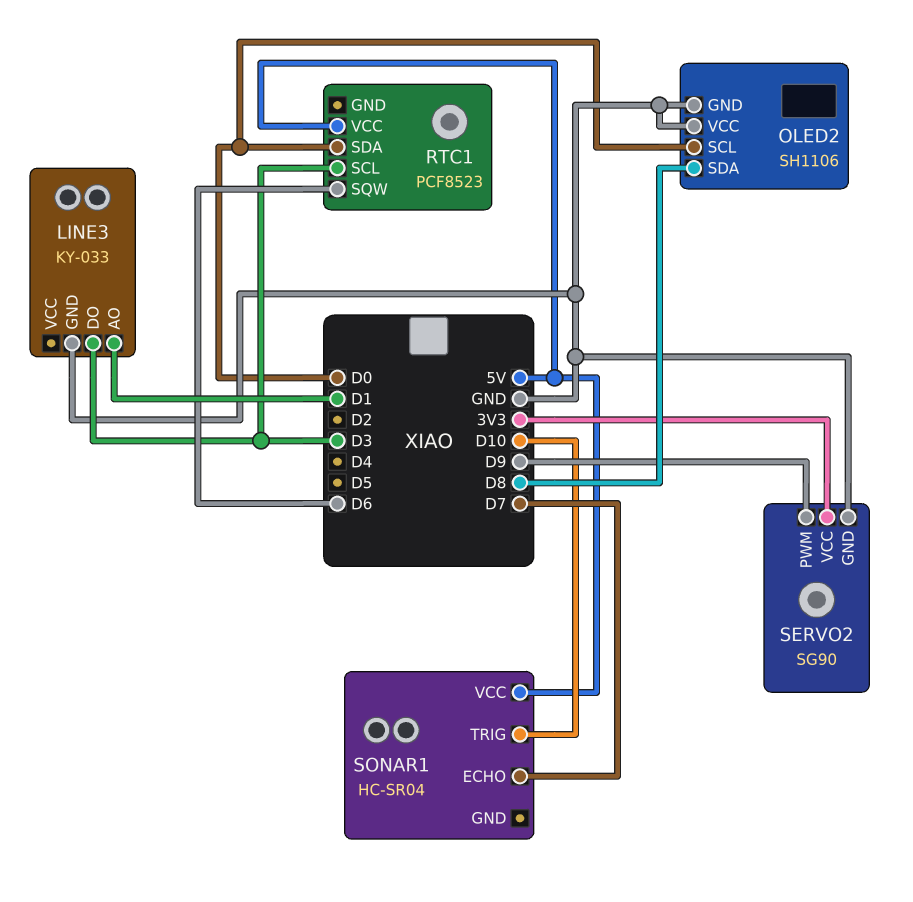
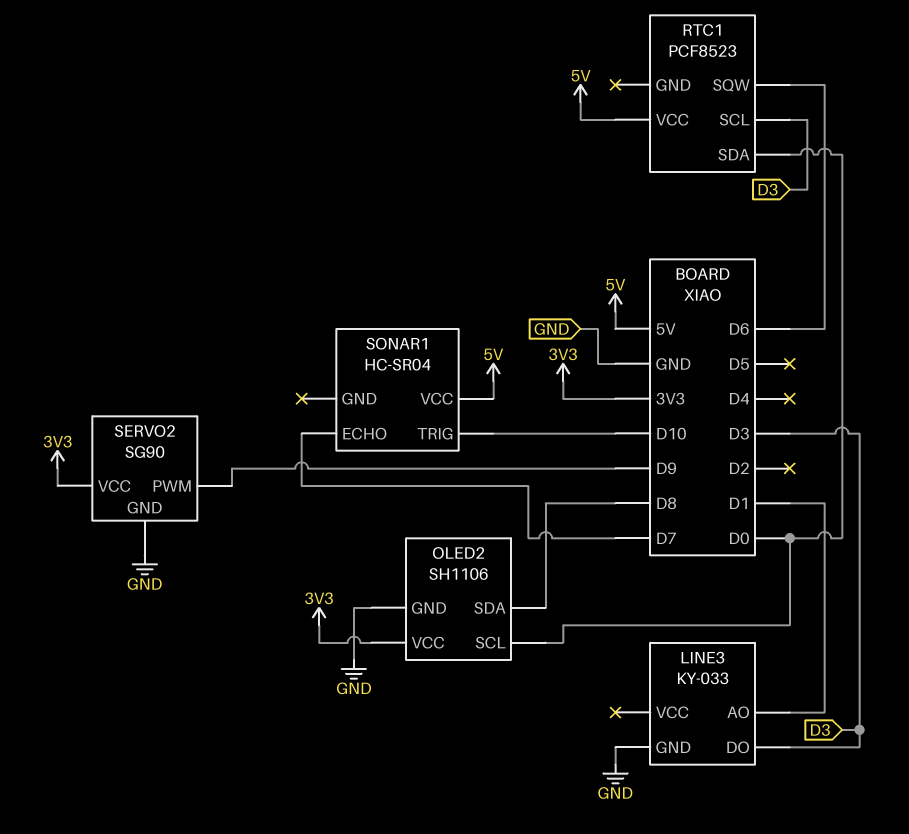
OLED2 pin VCC: GND -> 3V3

